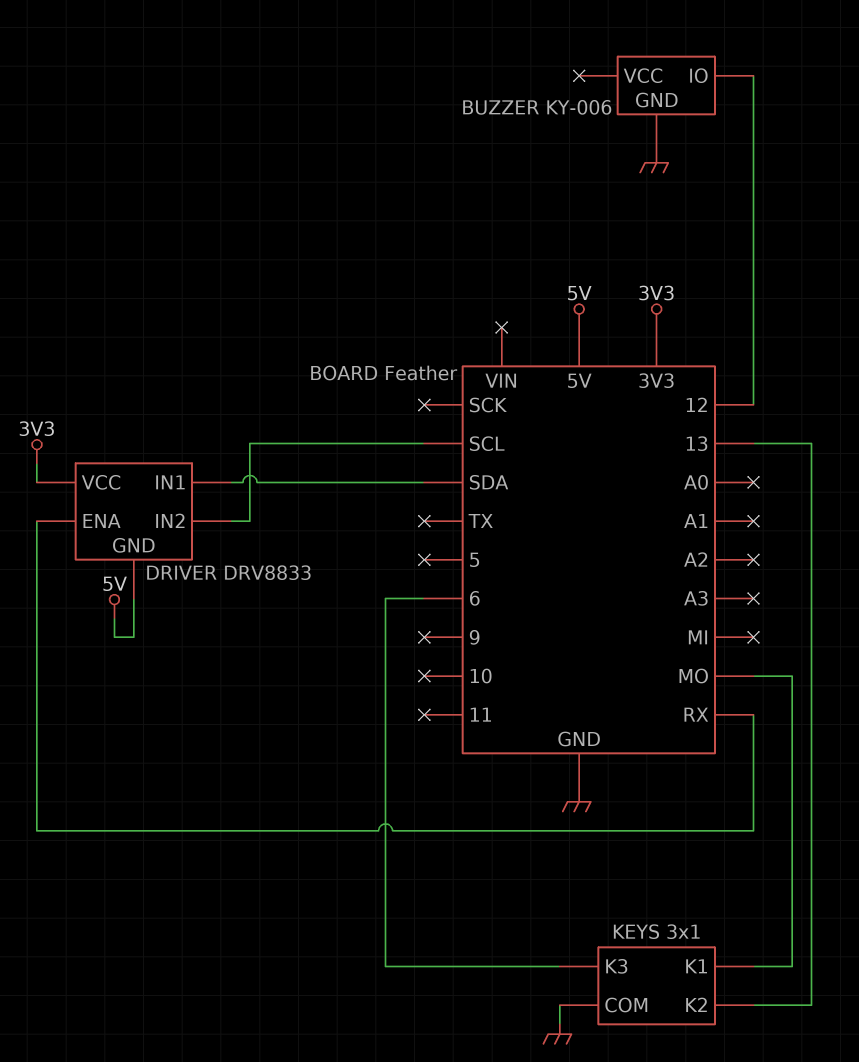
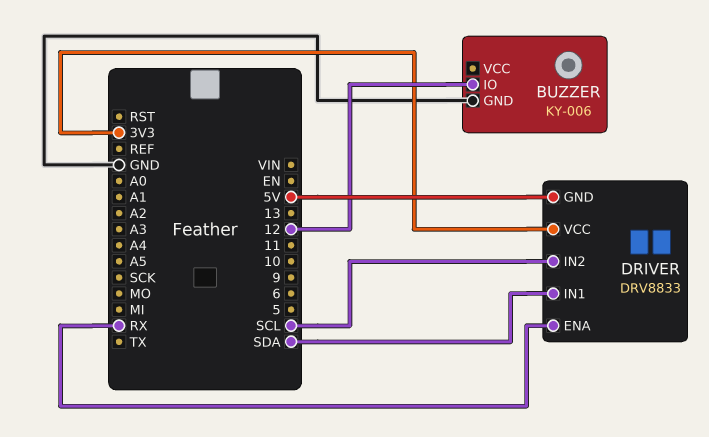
KEYS: 3x1 -> none
KEYS pin COM: GND -> none
KEYS pin K1: MO -> none
KEYS pin K2: 13 -> none
KEYS pin K3: 6 -> none

